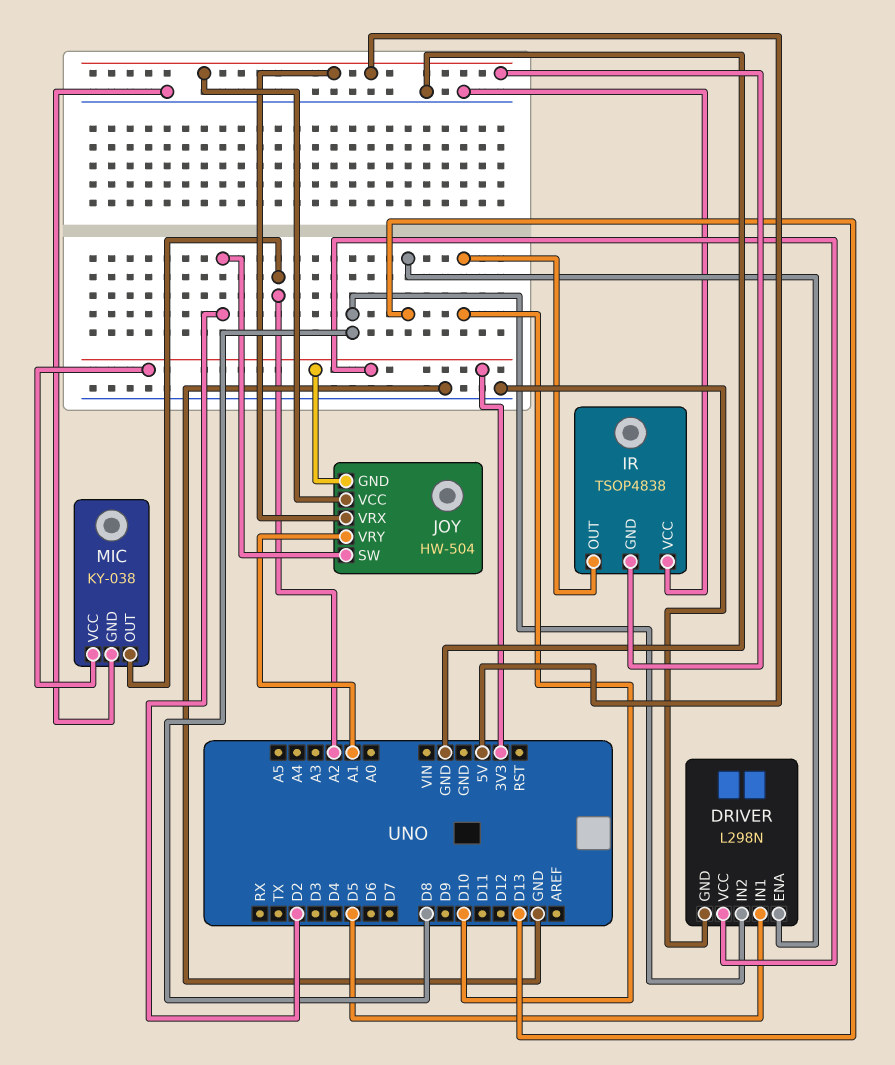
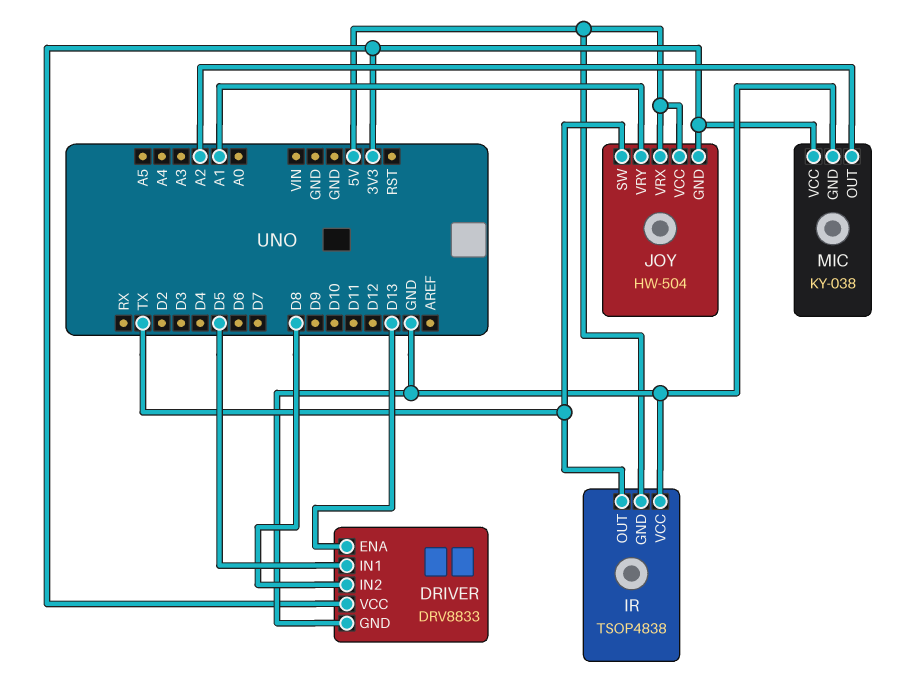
DRIVER: L298N -> DRV8833
IR pin OUT: D10 -> TX
JOY pin SW: D2 -> TX

